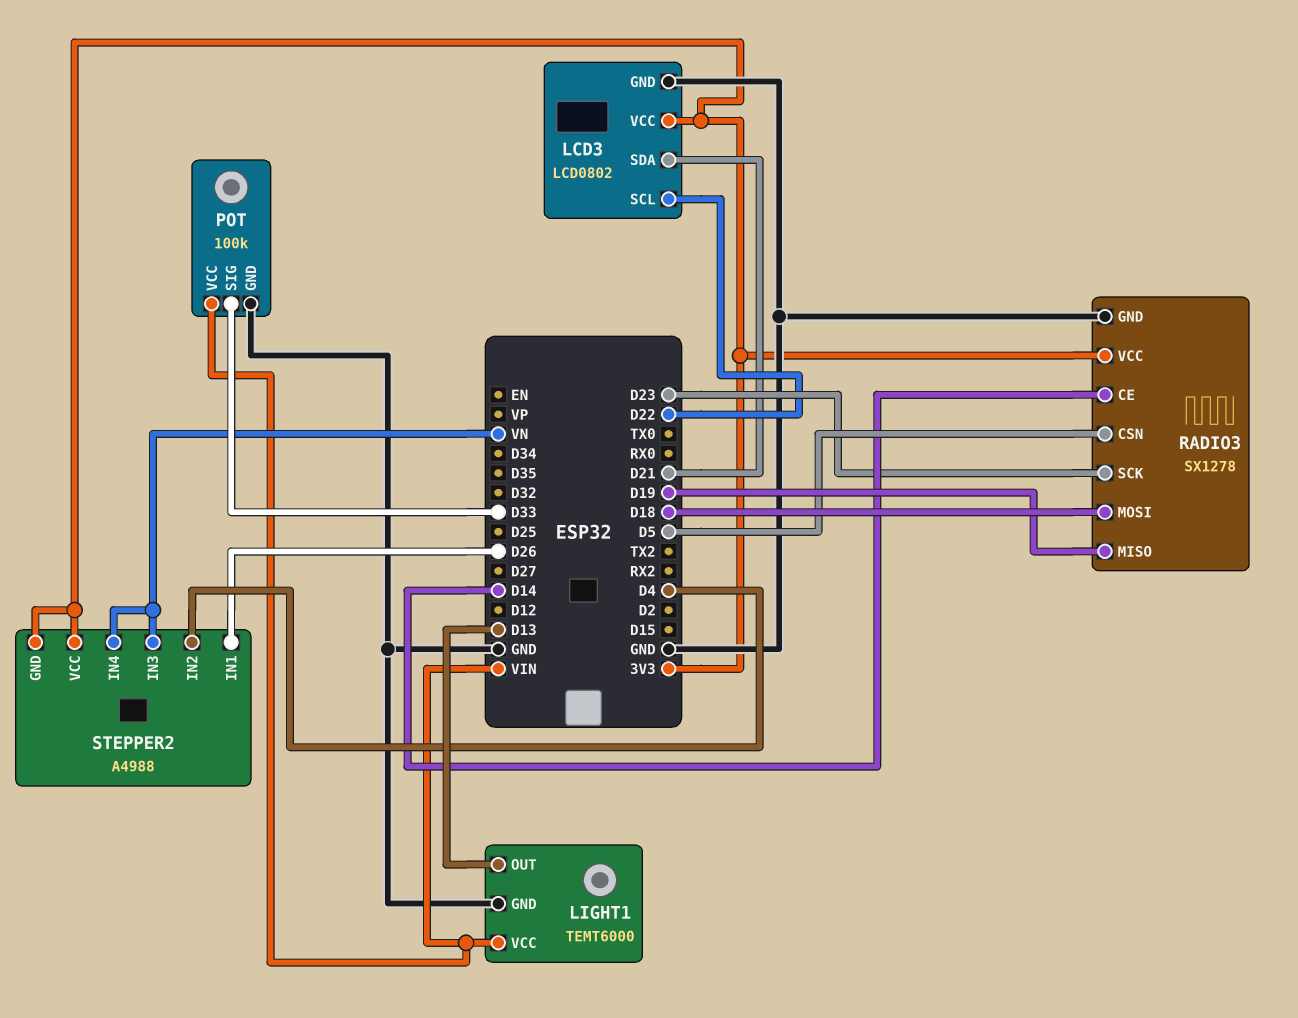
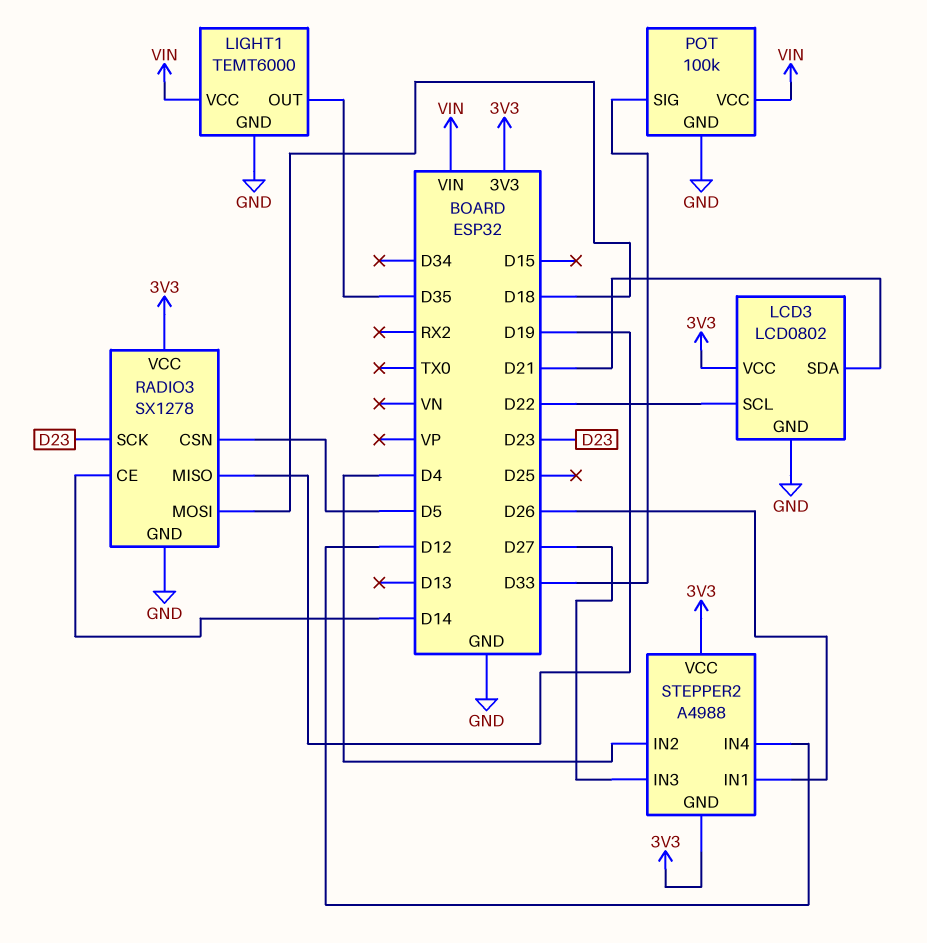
LIGHT1 pin OUT: D13 -> D35
STEPPER2 pin IN3: VN -> D27
STEPPER2 pin IN4: VN -> D12

